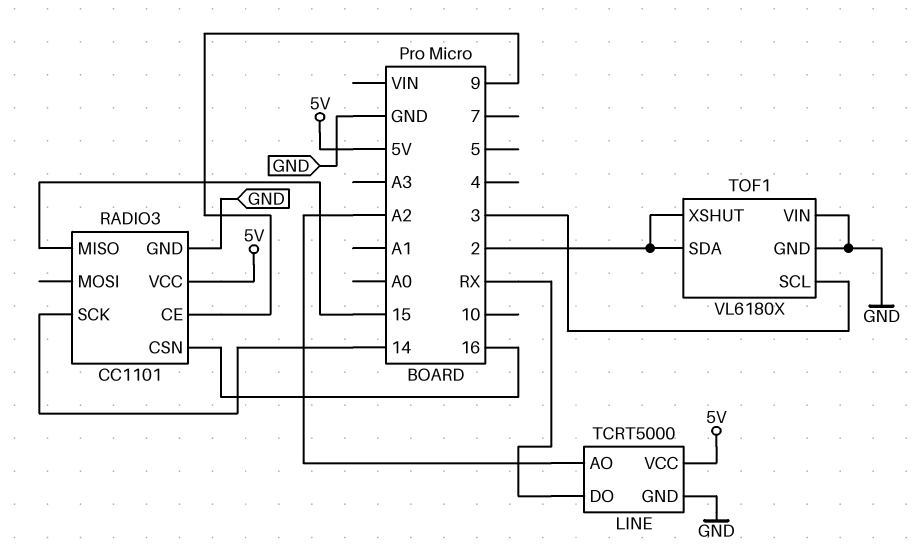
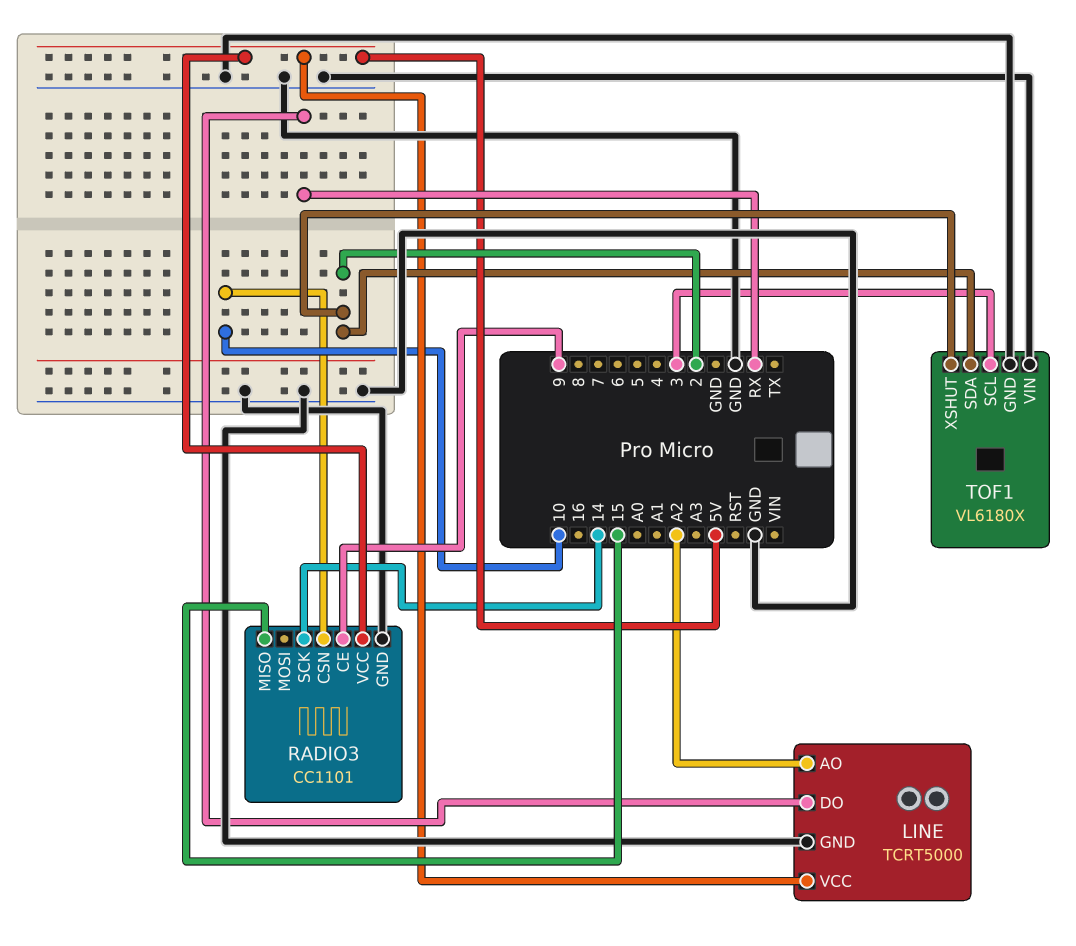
RADIO3 pin CSN: 16 -> 10

